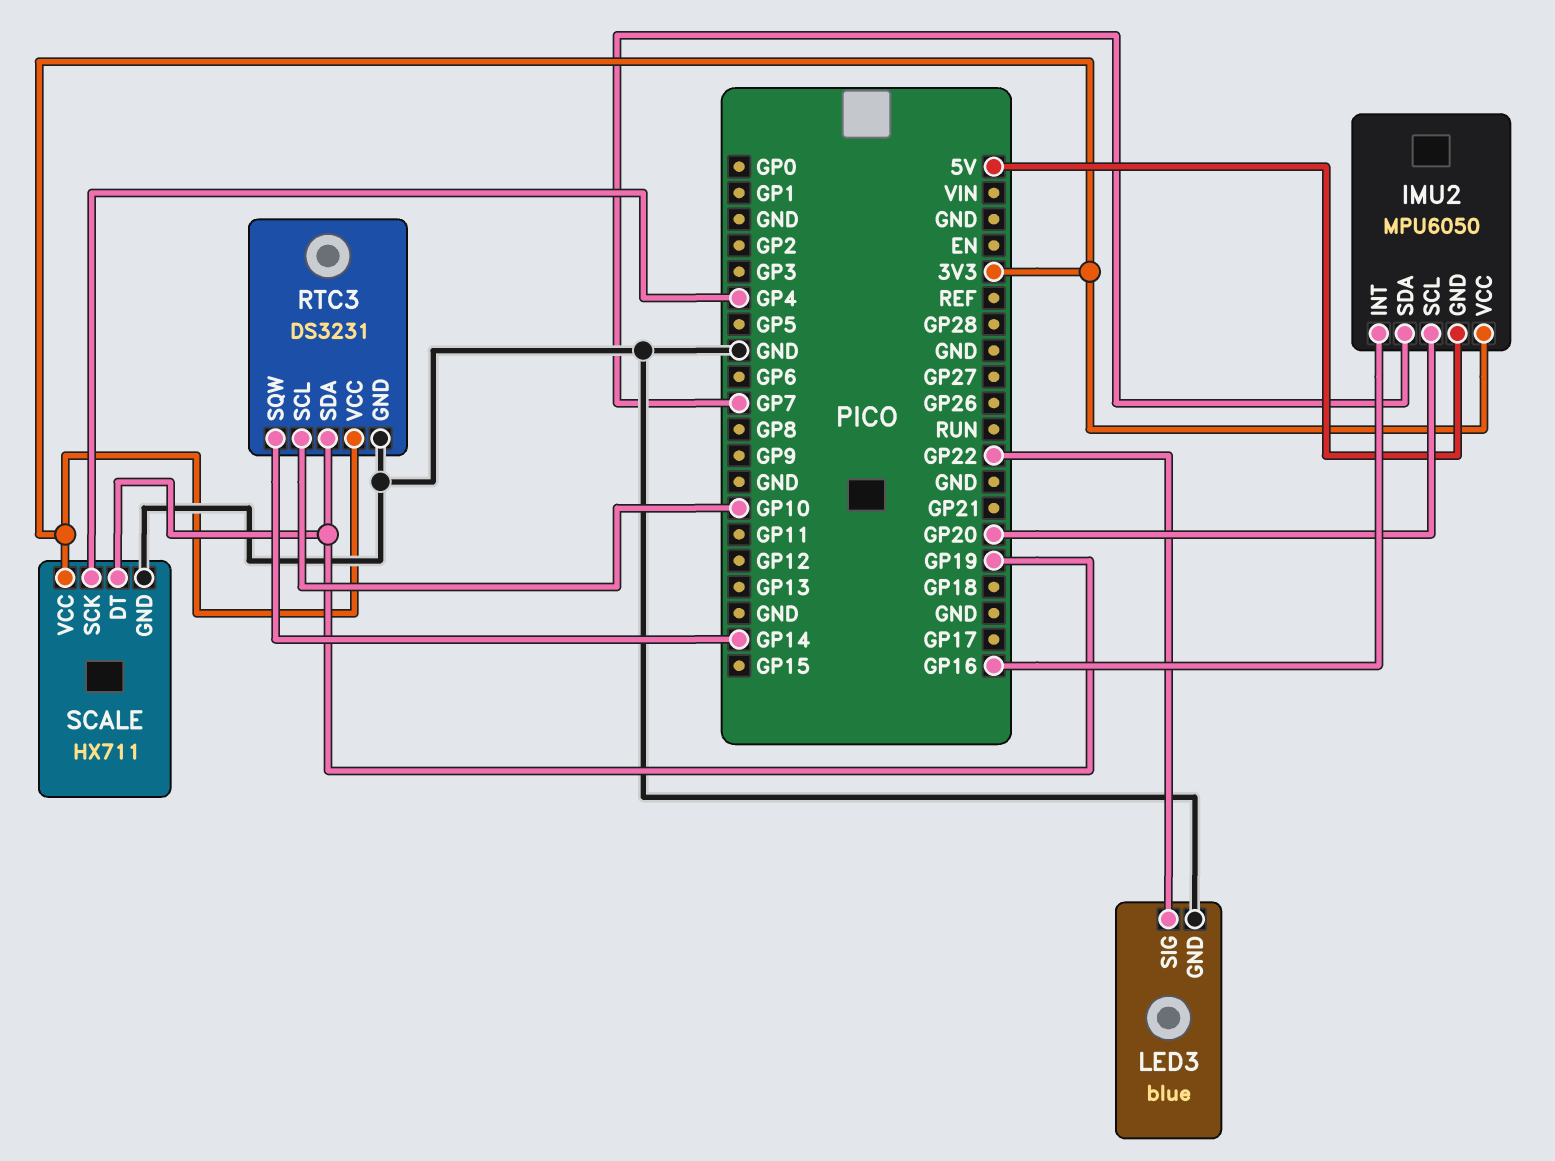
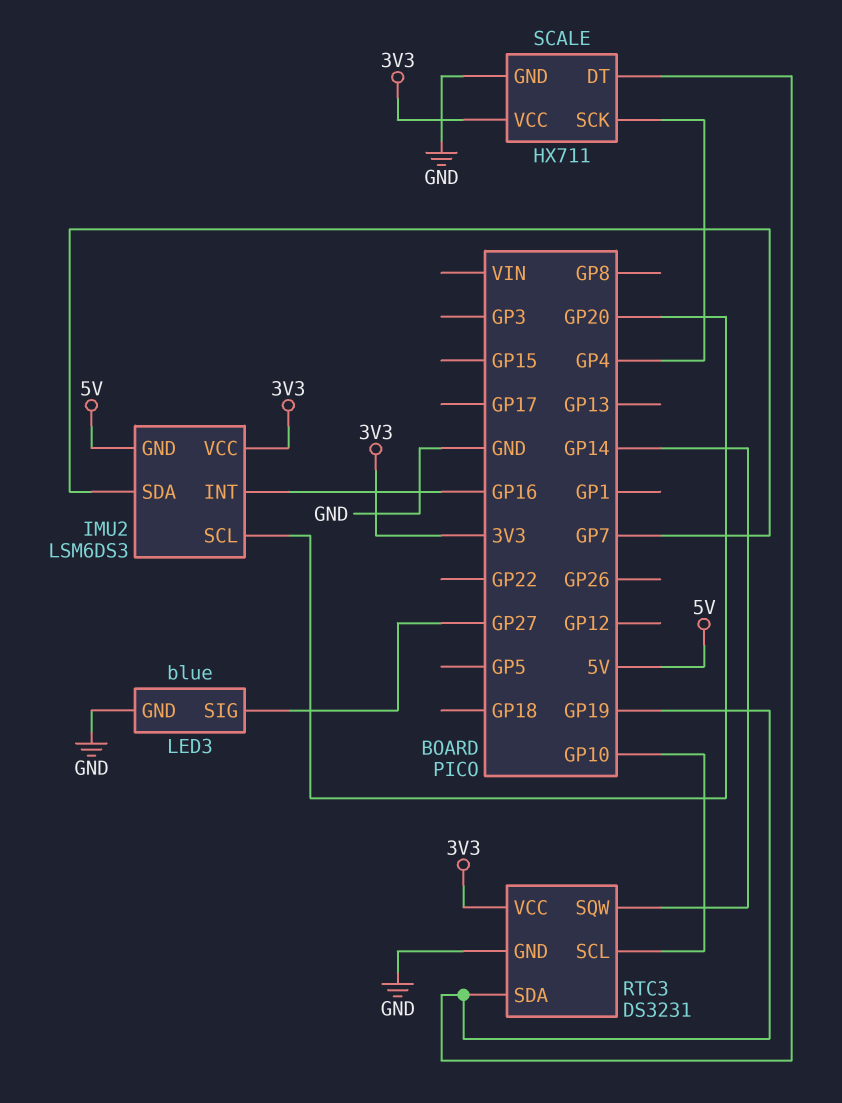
IMU2: MPU6050 -> LSM6DS3
LED3 pin SIG: GP22 -> GP27

